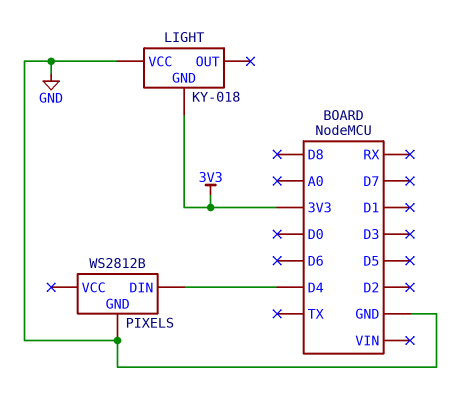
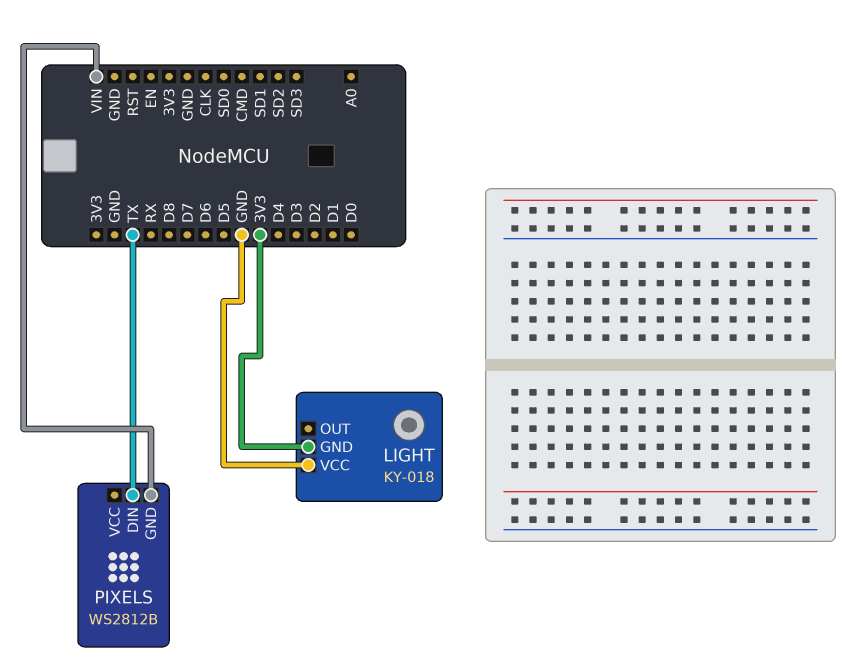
PIXELS pin DIN: D4 -> TX
PIXELS pin GND: GND -> VIN

